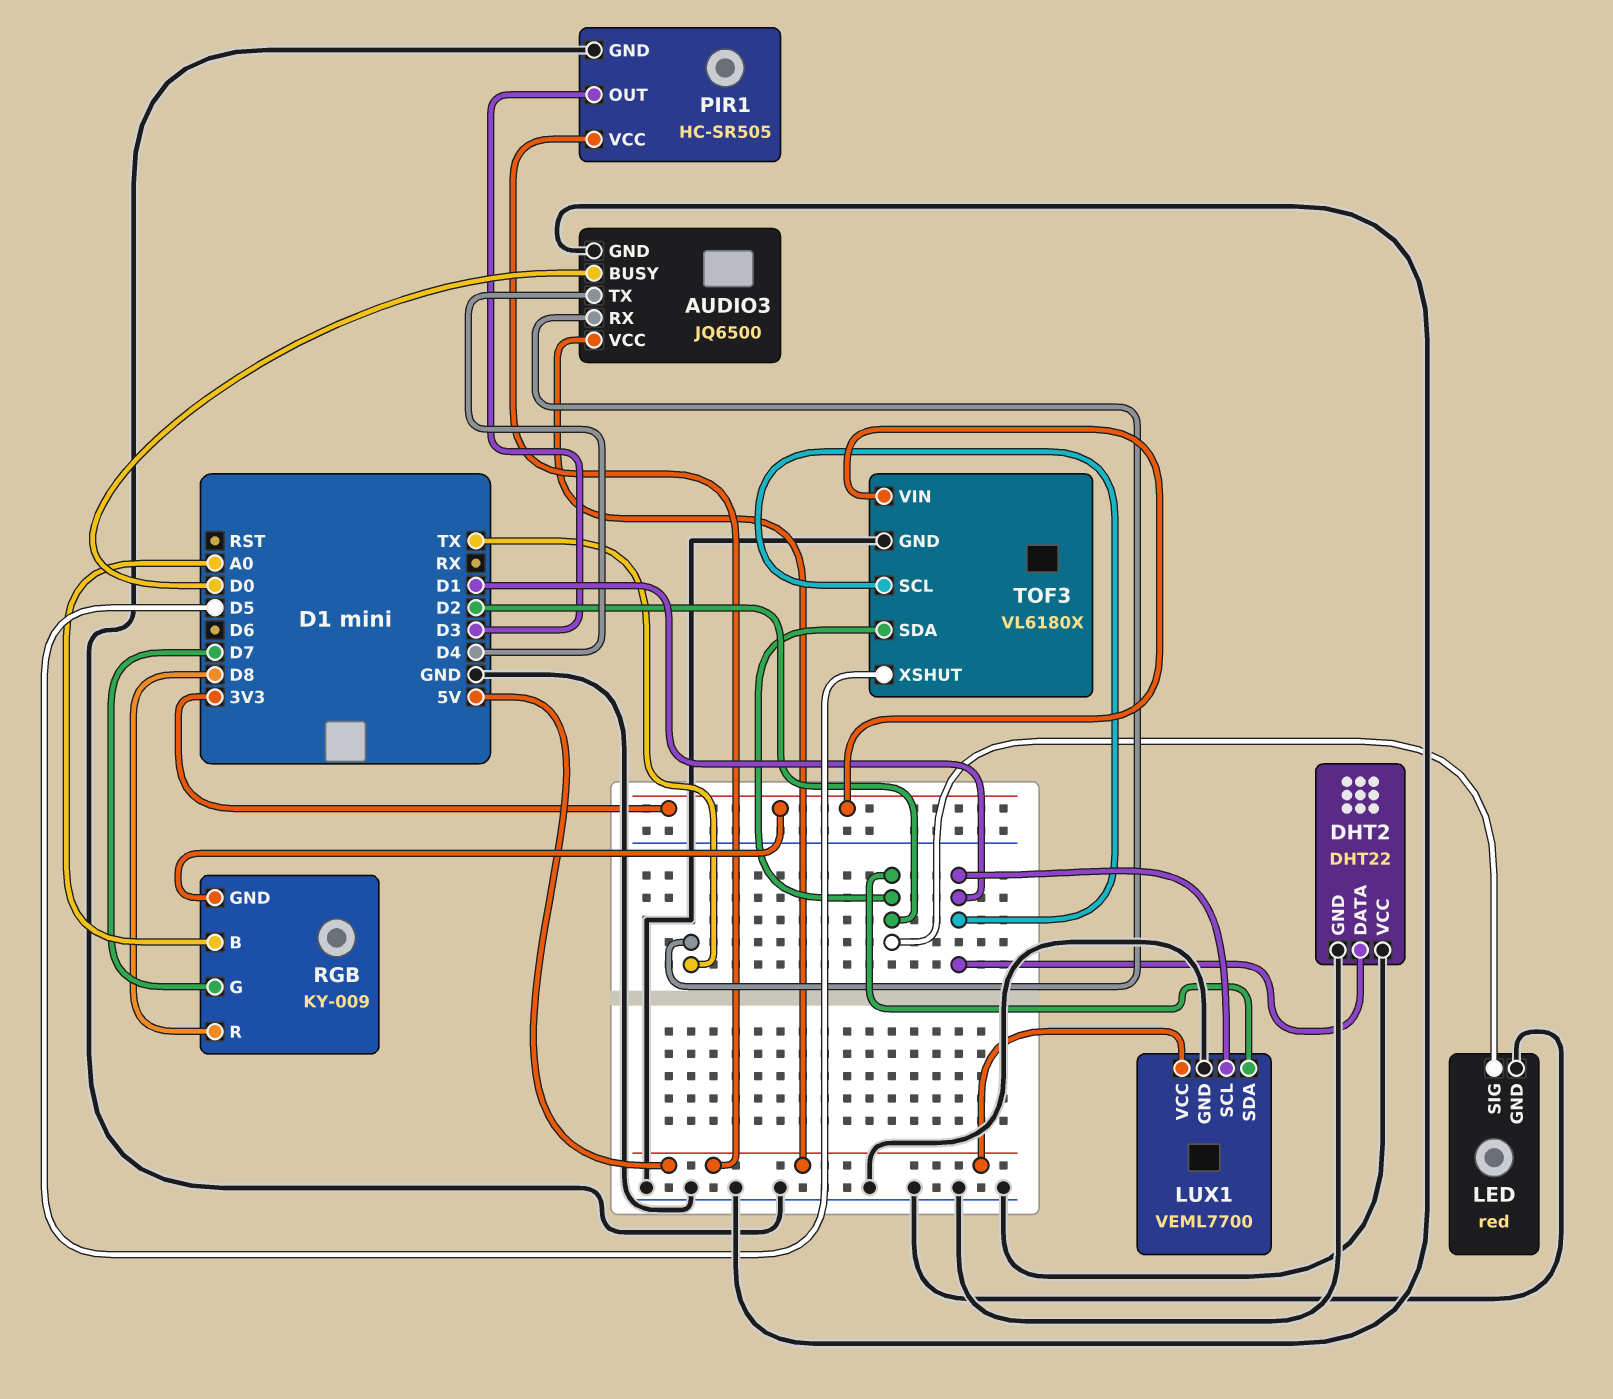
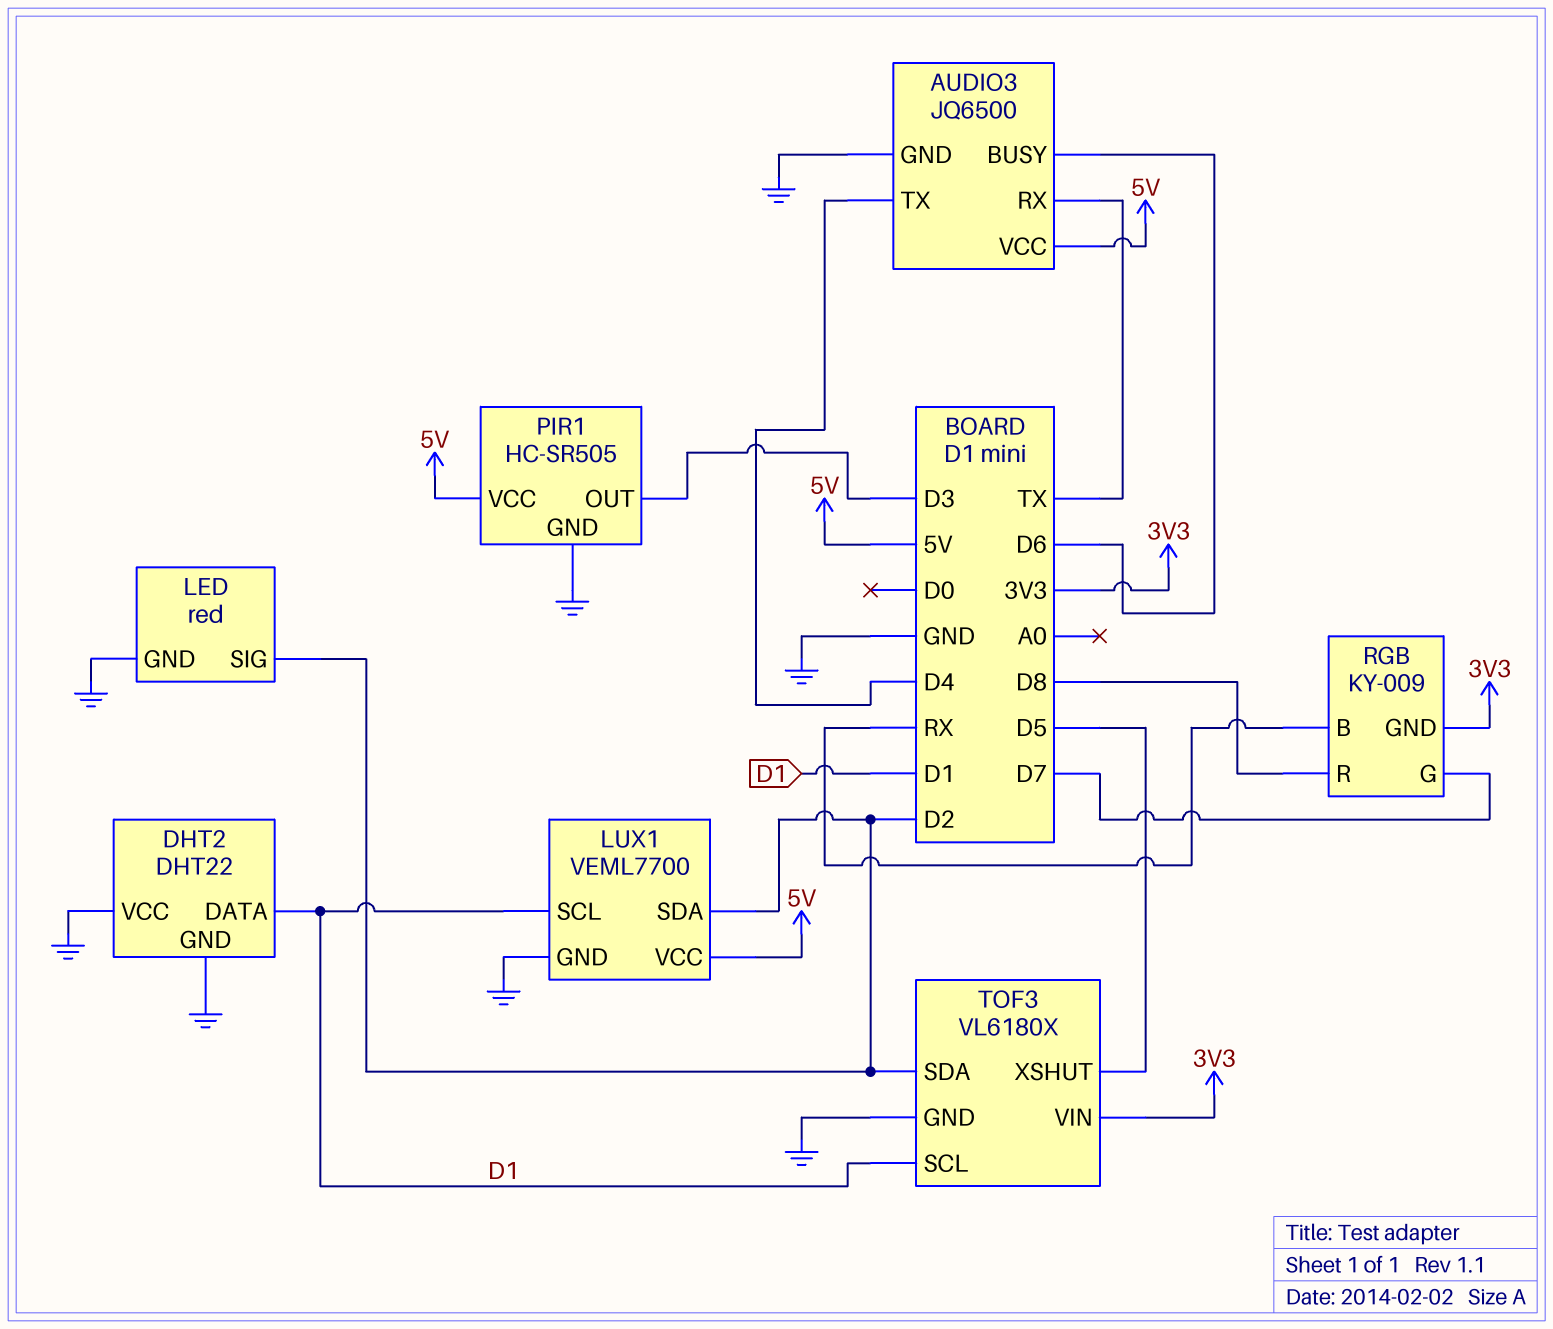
AUDIO3 pin BUSY: D0 -> D6
RGB pin B: A0 -> RX

